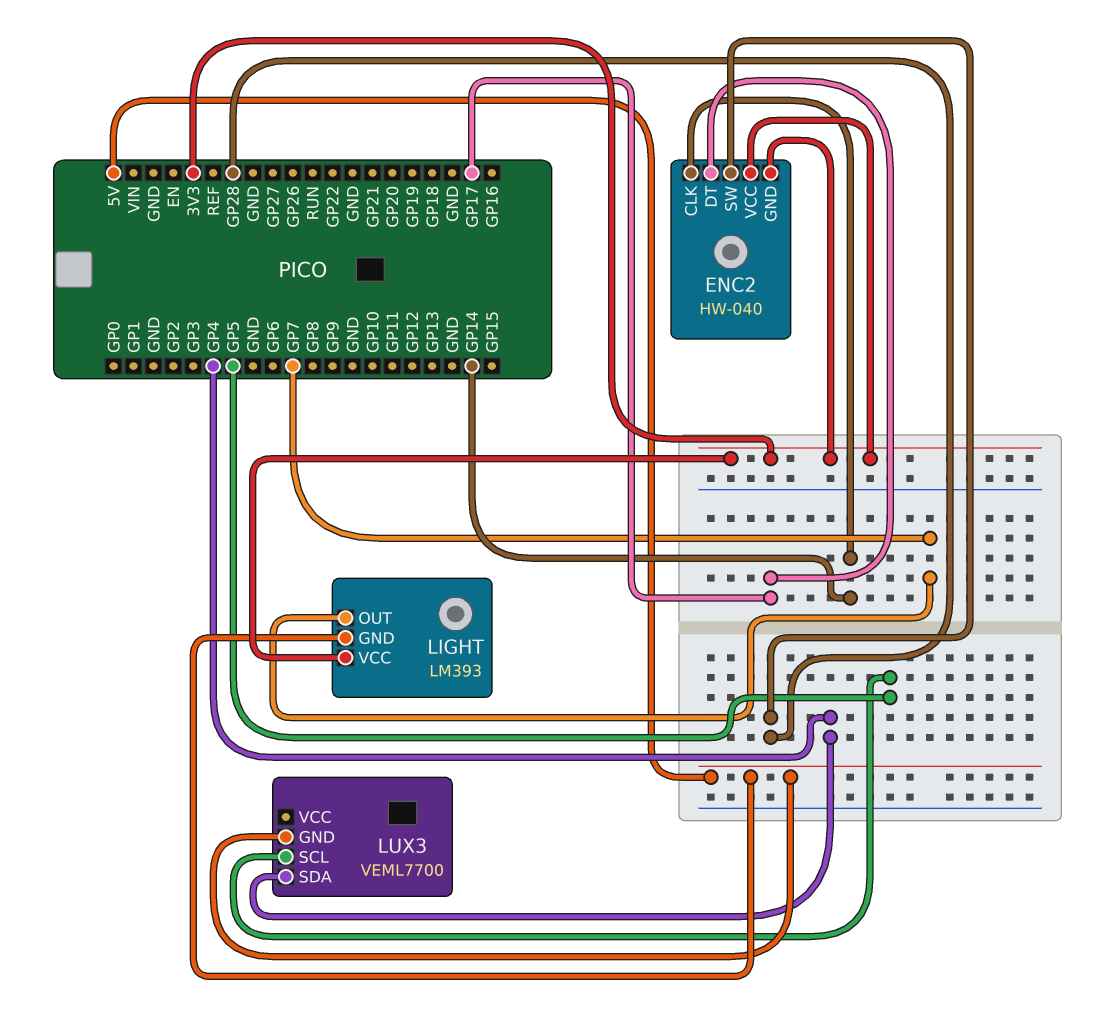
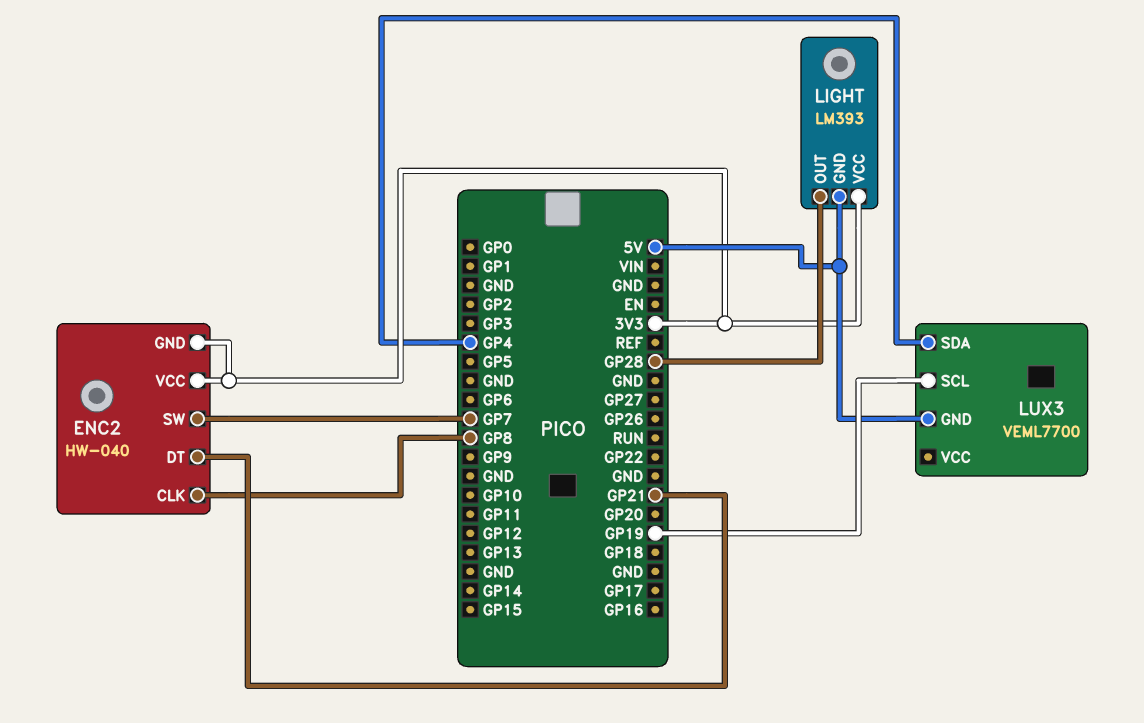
ENC2 pin CLK: GP14 -> GP8
ENC2 pin DT: GP17 -> GP21
ENC2 pin SW: GP28 -> GP7
LIGHT pin OUT: GP7 -> GP28
LUX3 pin SCL: GP5 -> GP19

